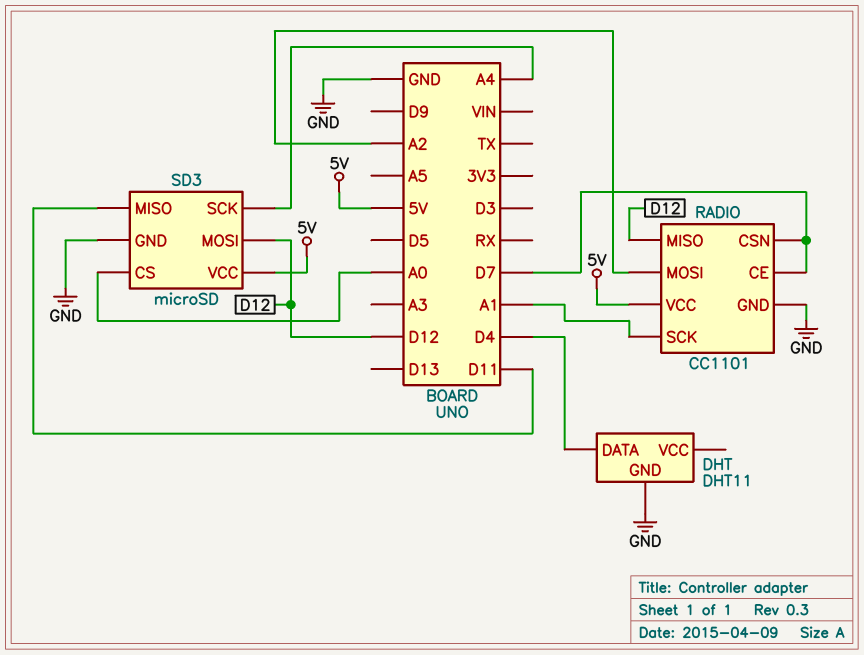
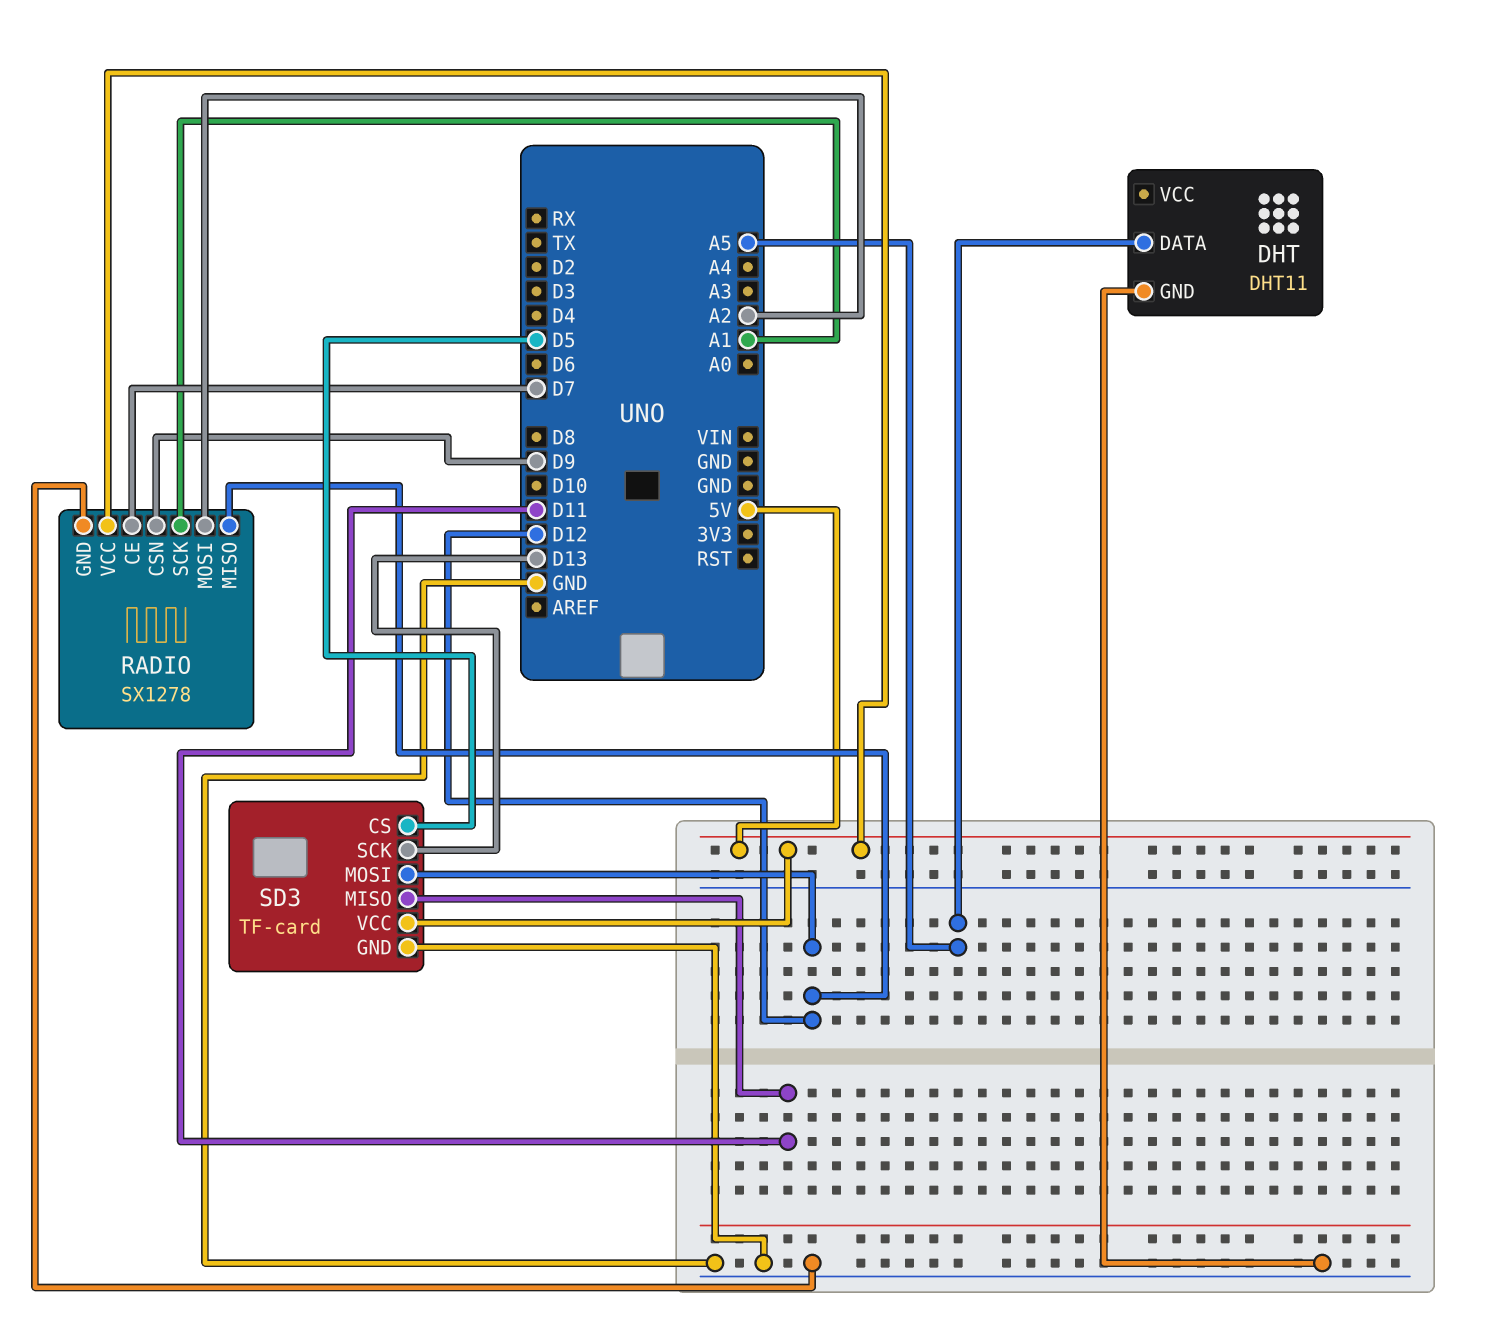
DHT pin DATA: D4 -> A5
RADIO: CC1101 -> SX1278
RADIO pin CSN: D7 -> D9
SD3: microSD -> TF-card
SD3 pin CS: A0 -> D5
SD3 pin SCK: A4 -> D13

